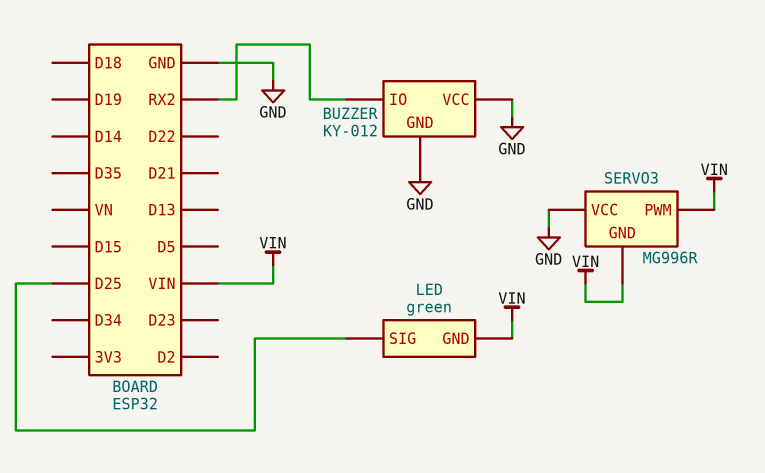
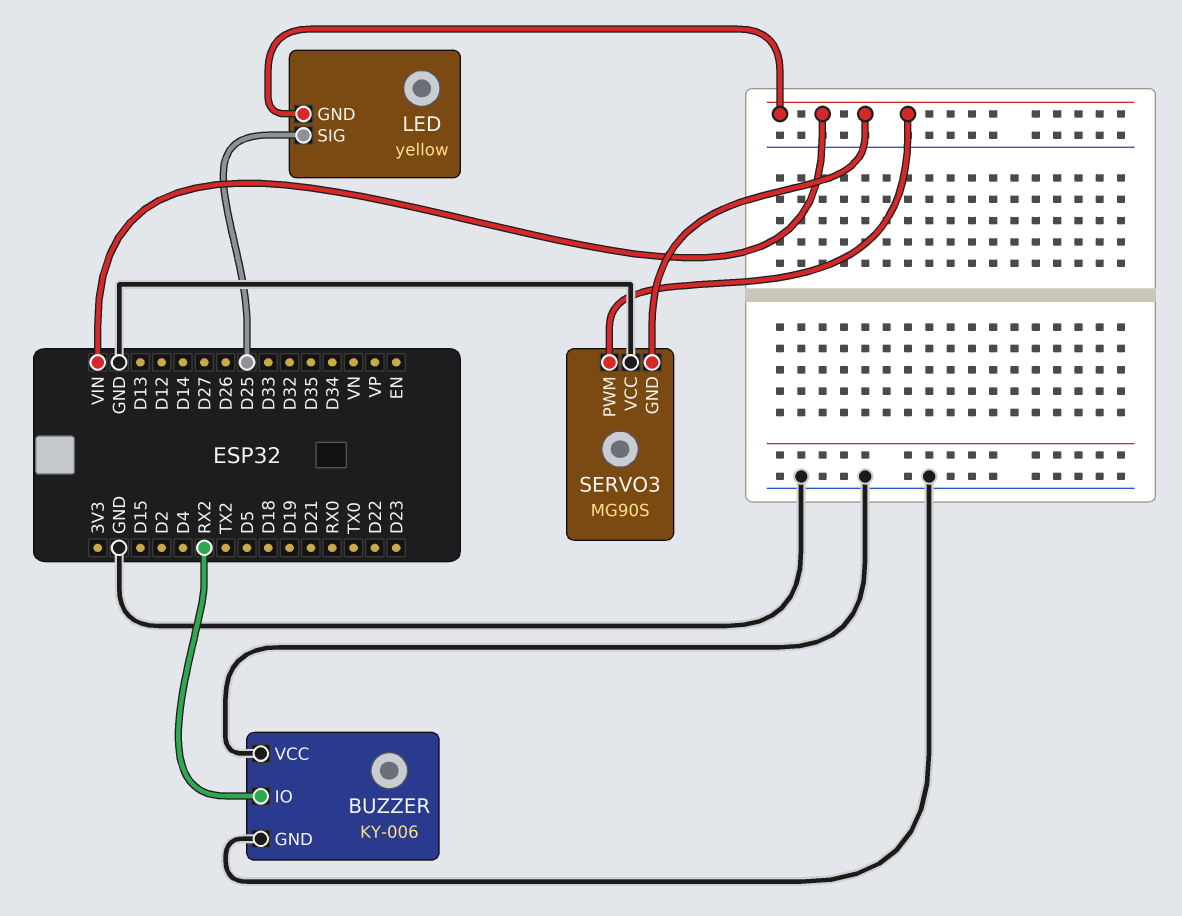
BUZZER: KY-012 -> KY-006
LED: green -> yellow
SERVO3: MG996R -> MG90S

